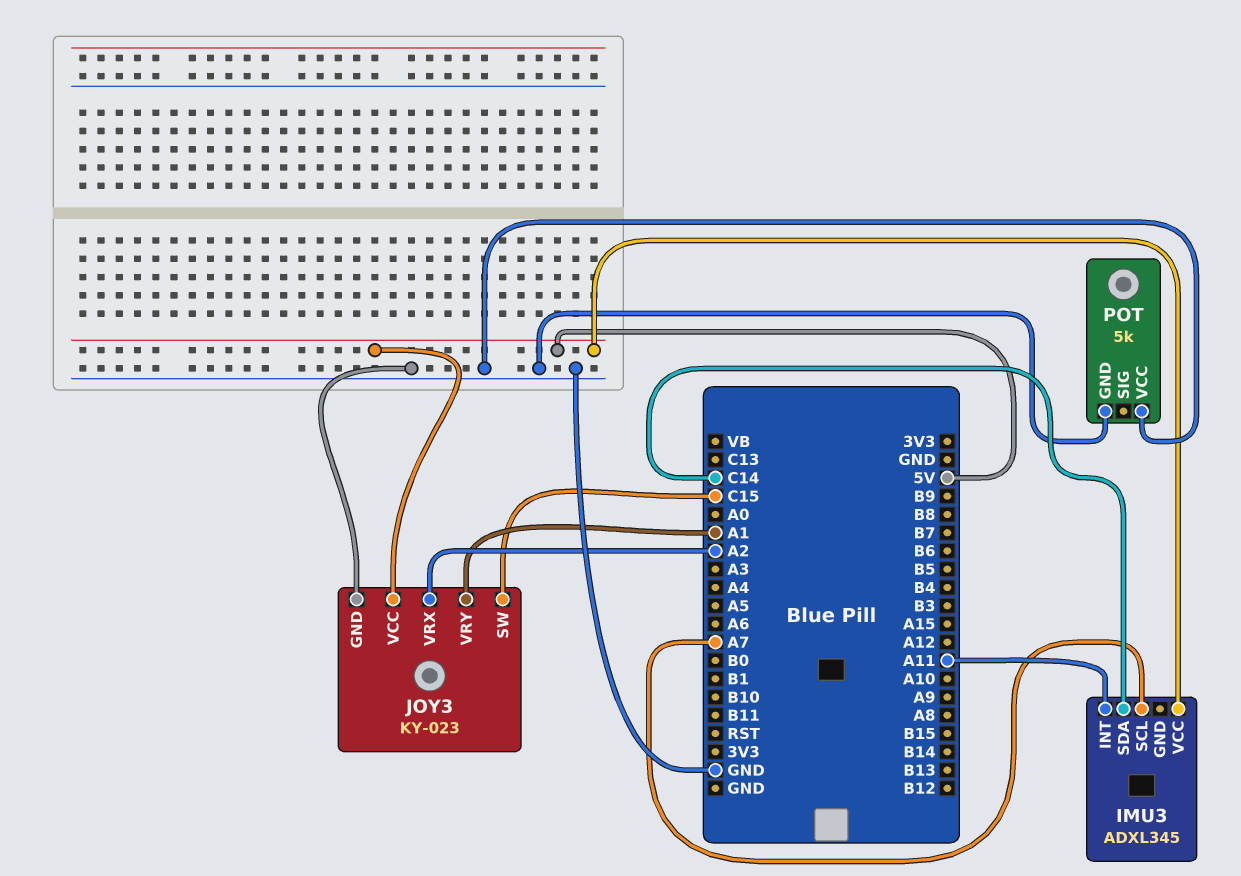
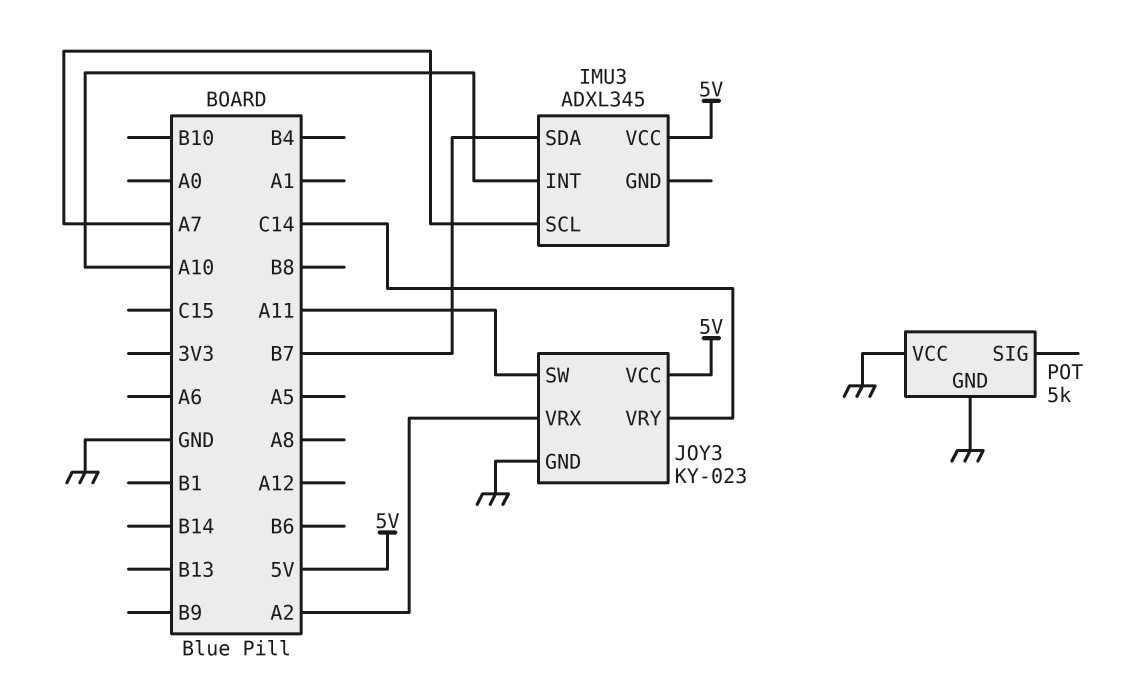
IMU3 pin INT: A11 -> A10
IMU3 pin SDA: C14 -> B7
JOY3 pin SW: C15 -> A11
JOY3 pin VRY: A1 -> C14

